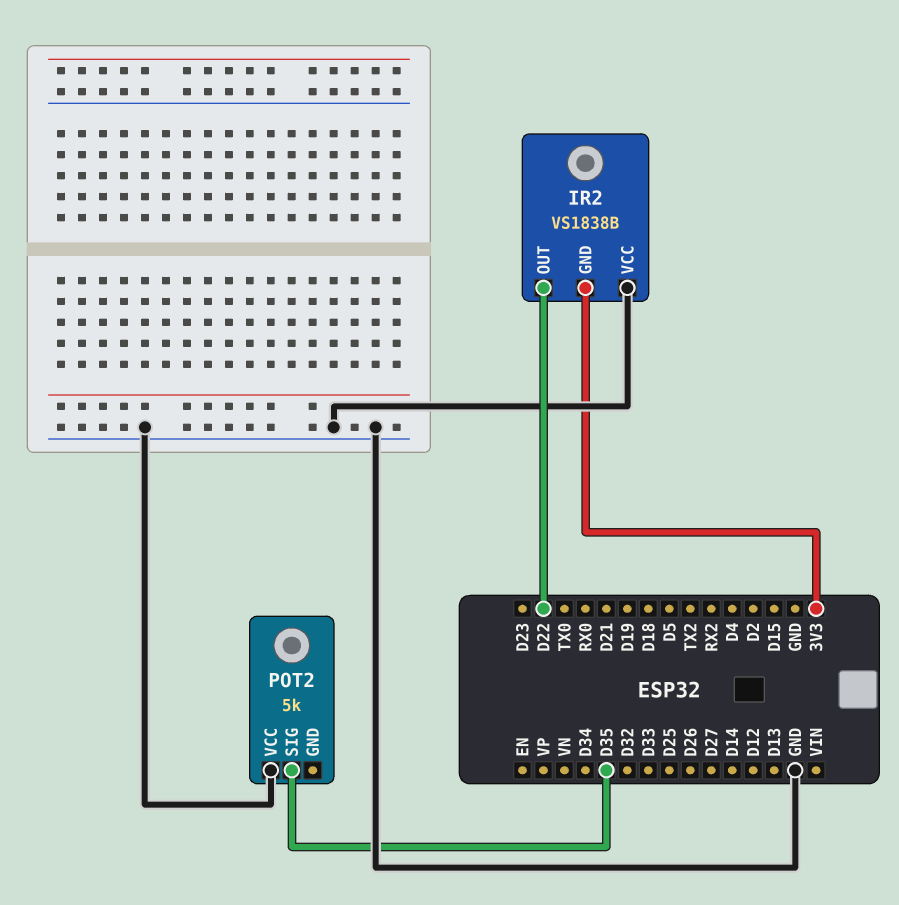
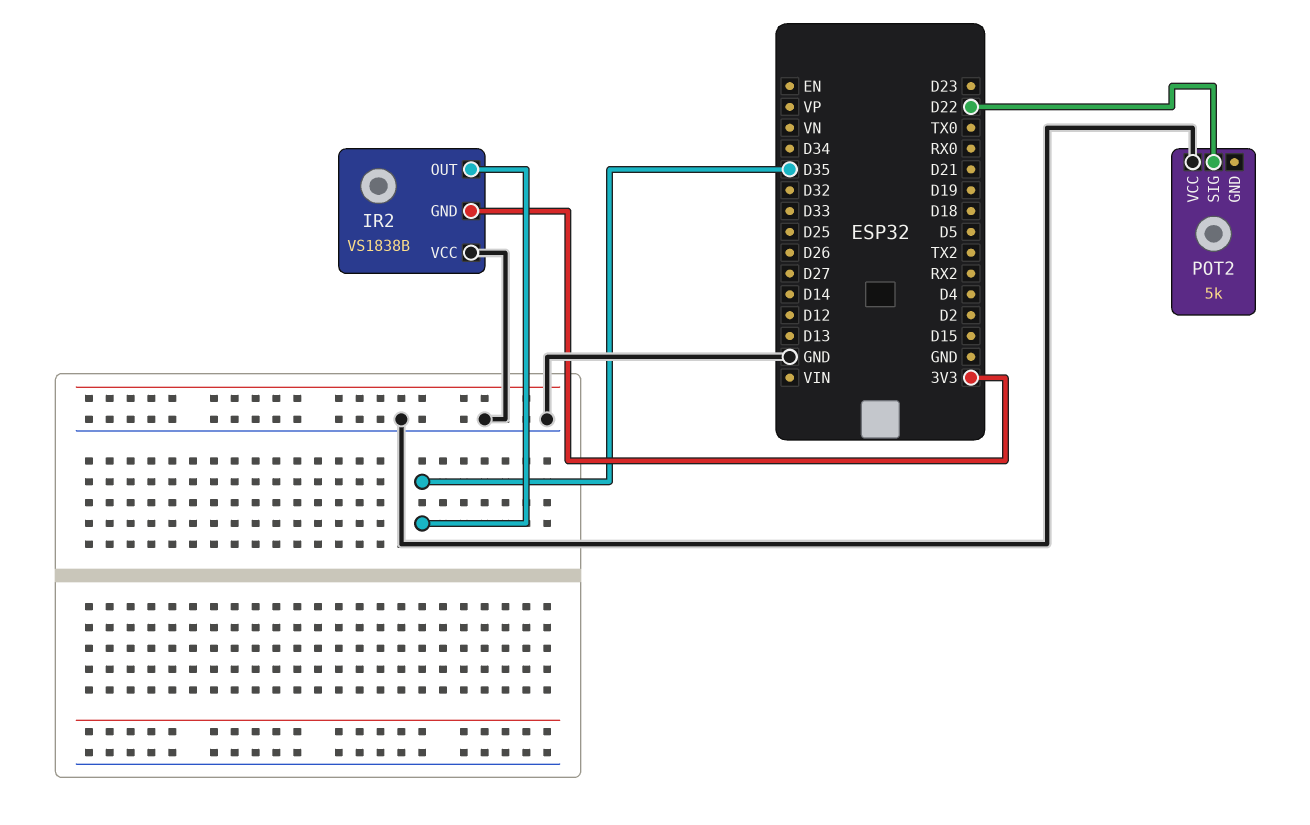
IR2 pin OUT: D22 -> D35
POT2 pin SIG: D35 -> D22

